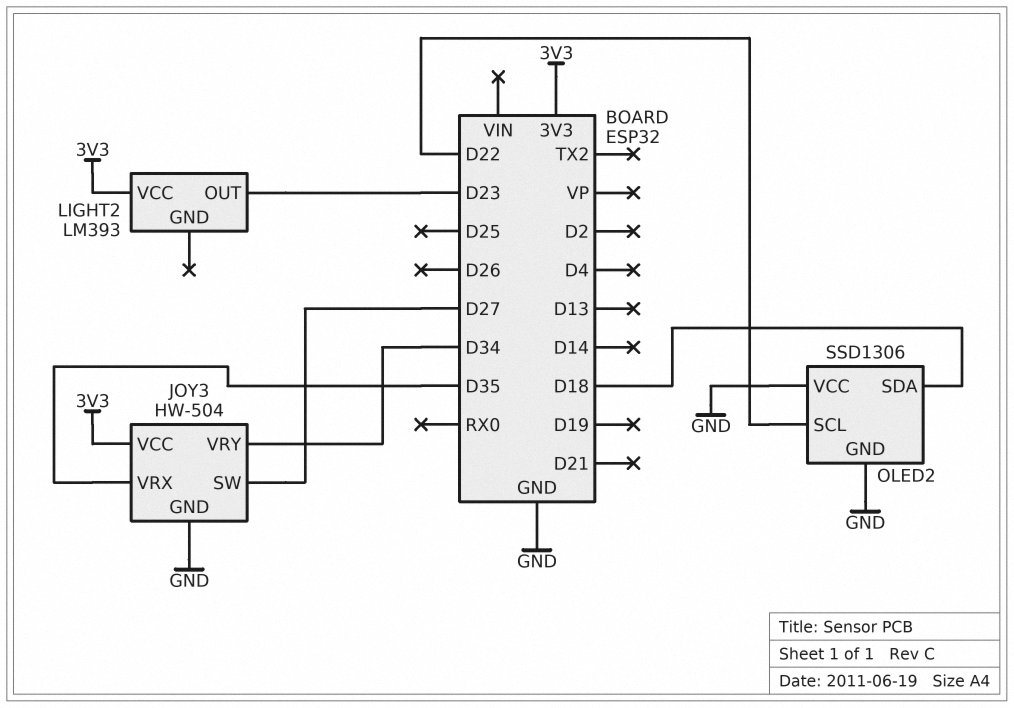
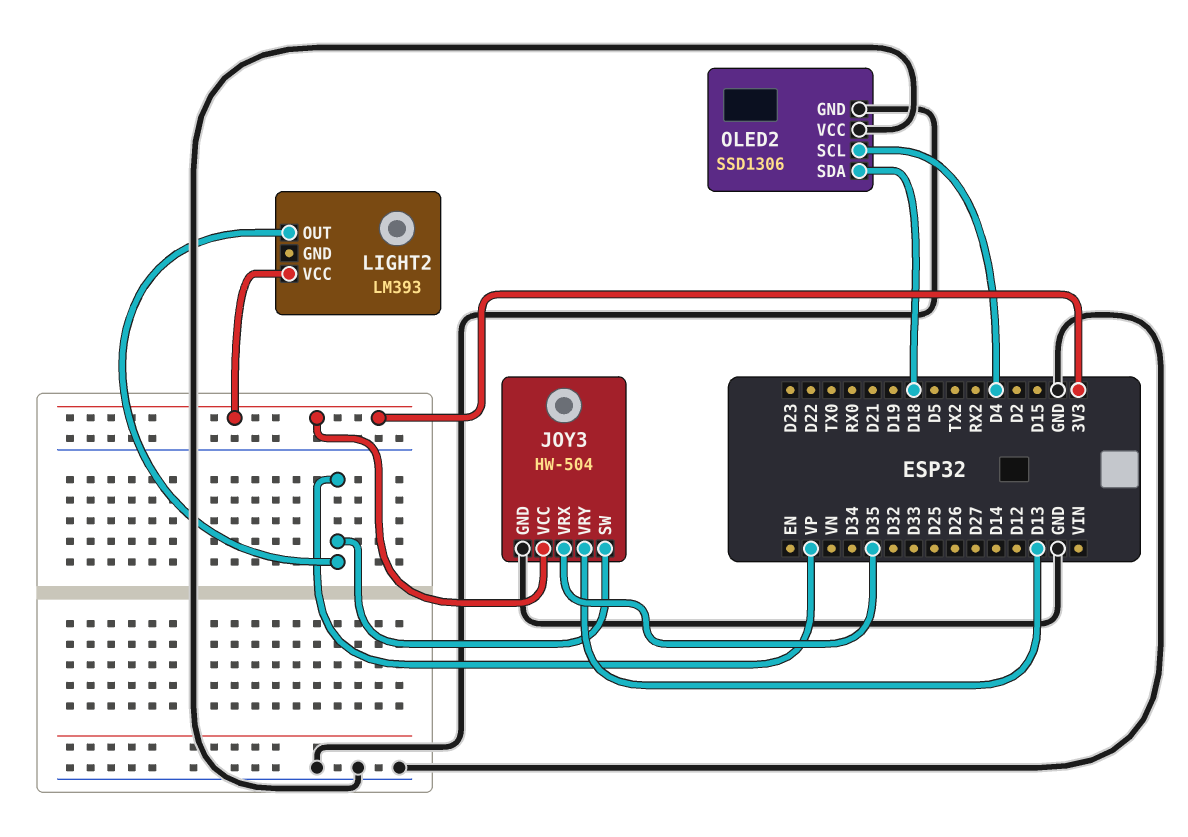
JOY3 pin SW: D27 -> VP
JOY3 pin VRY: D34 -> D13
LIGHT2 pin OUT: D23 -> VP
OLED2 pin SCL: D22 -> D4

